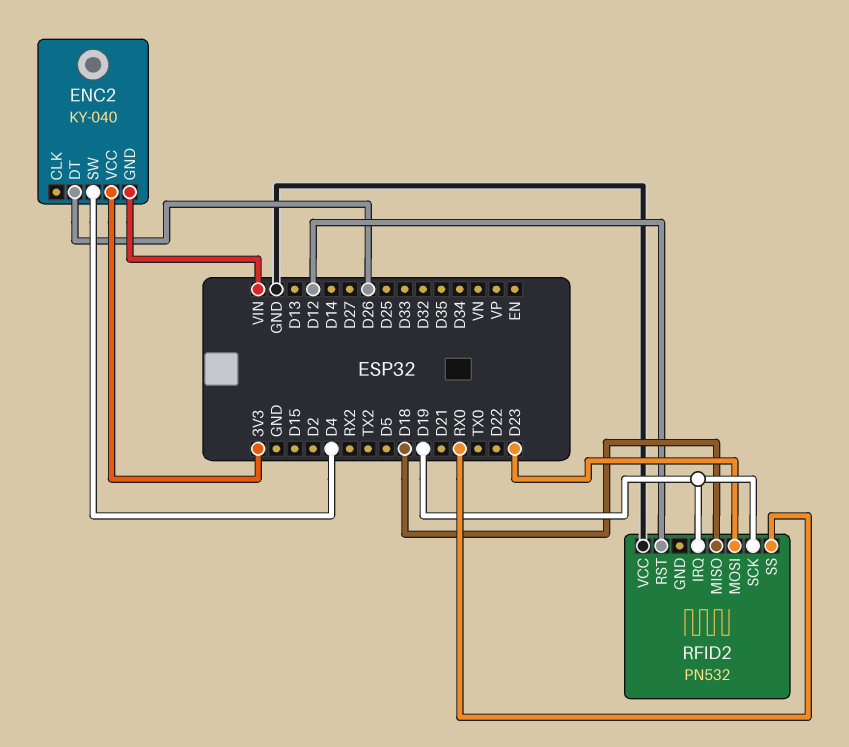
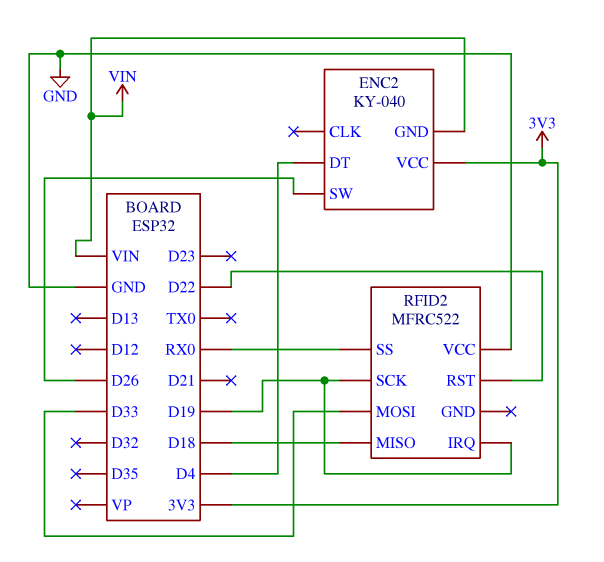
ENC2 pin DT: D26 -> D4
ENC2 pin SW: D4 -> D26
RFID2: PN532 -> MFRC522
RFID2 pin MOSI: D23 -> D33
RFID2 pin RST: D12 -> D22

